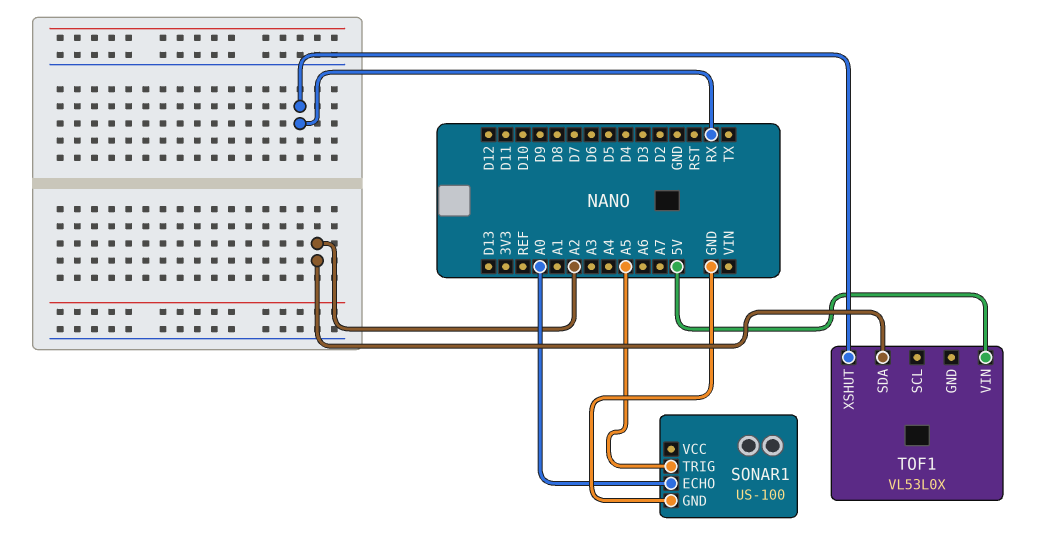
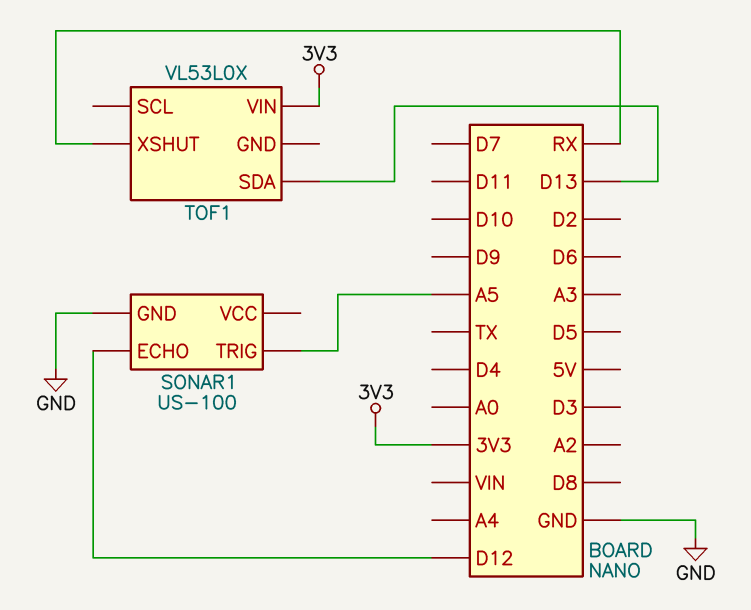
SONAR1 pin ECHO: A0 -> D12
TOF1 pin SDA: A2 -> D13
TOF1 pin VIN: 5V -> 3V3

